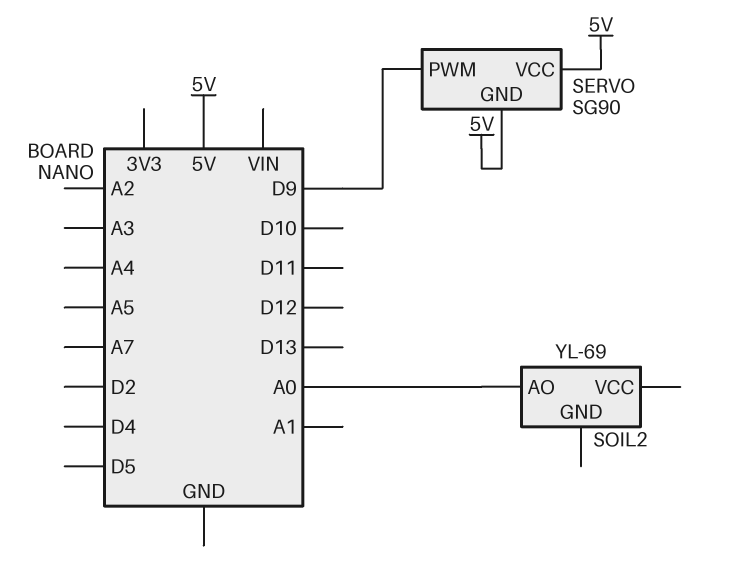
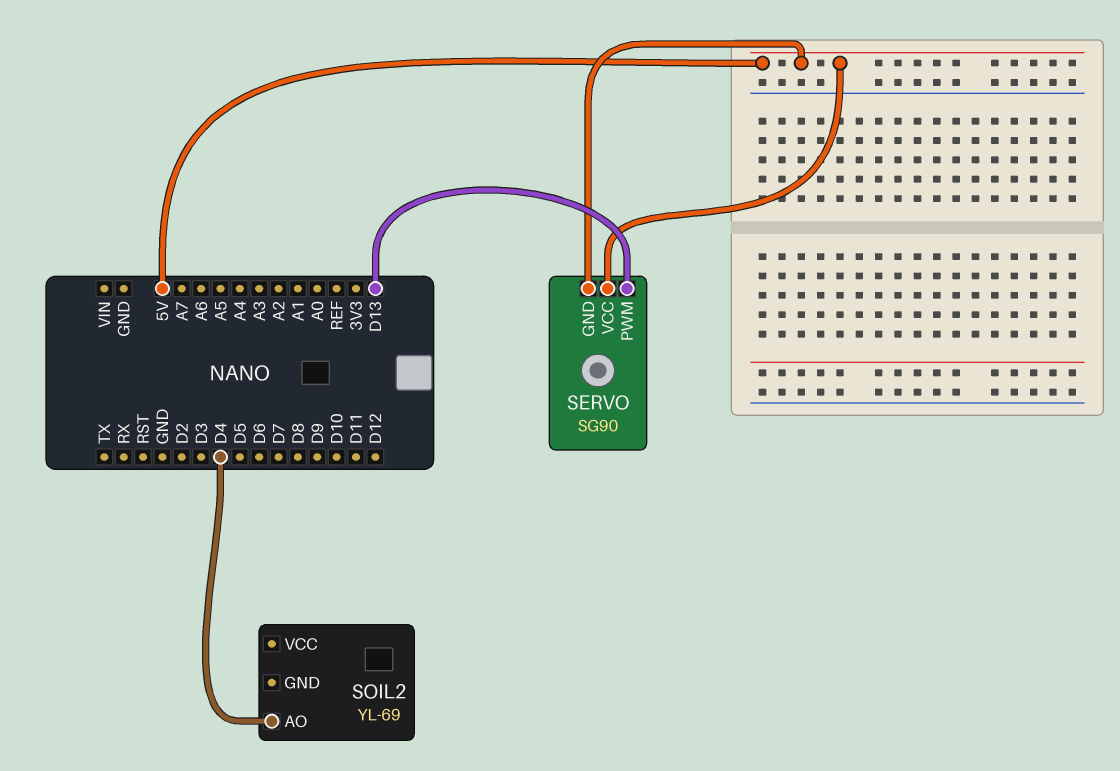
SERVO pin PWM: D9 -> D13
SOIL2 pin AO: A0 -> D4

